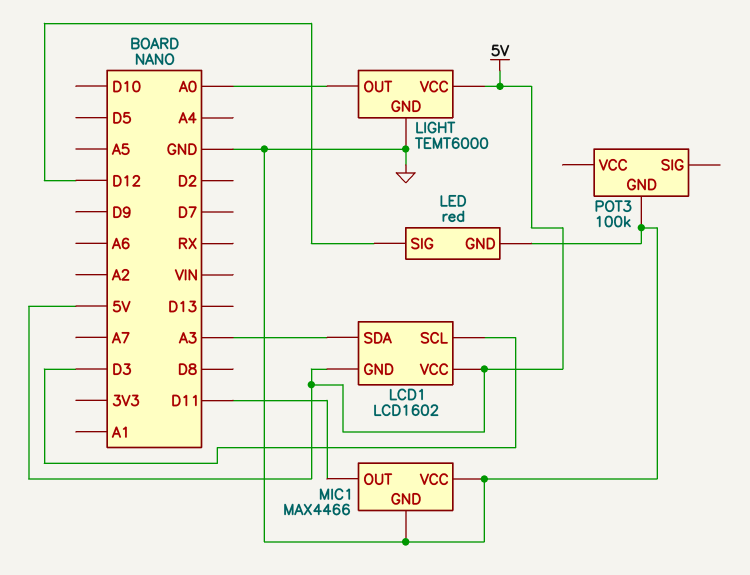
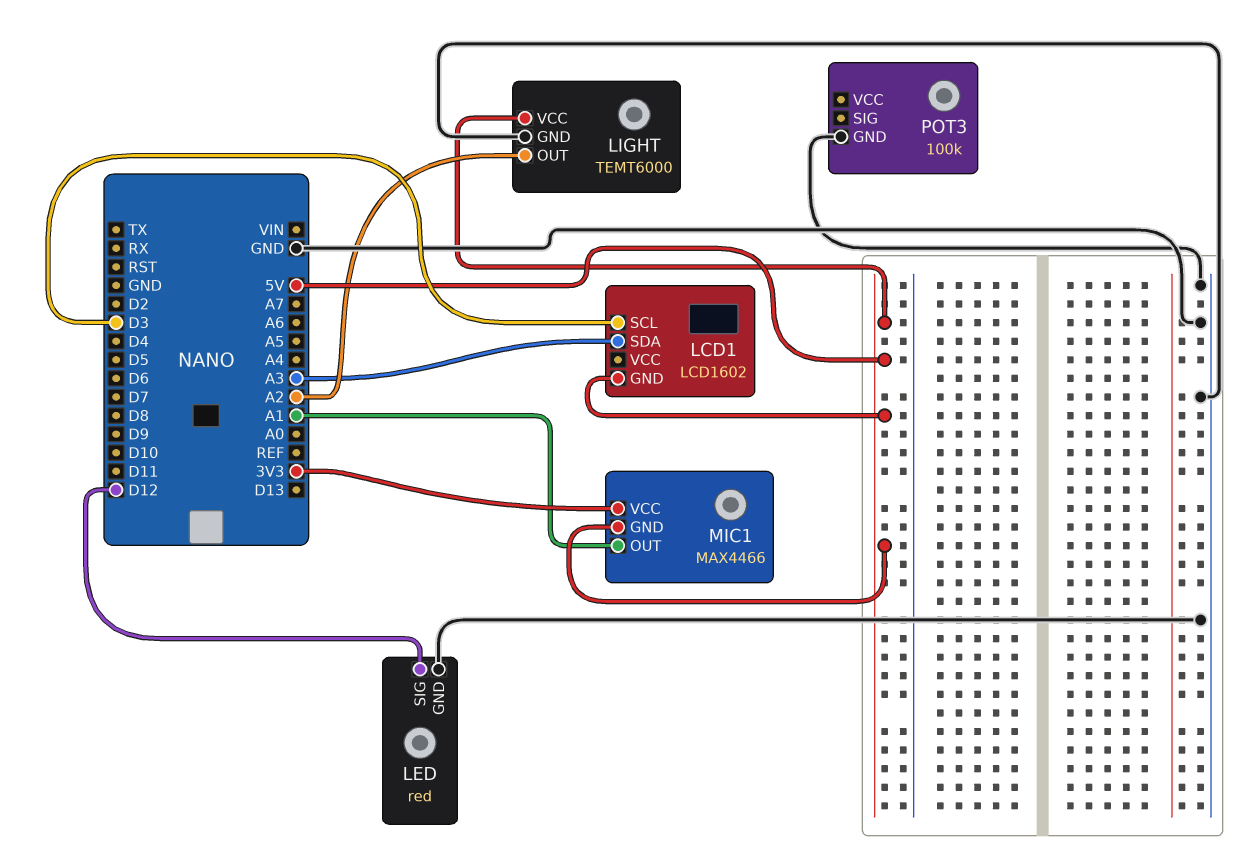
LCD1 pin VCC: 5V -> none
LIGHT pin OUT: A0 -> A2
MIC1 pin GND: GND -> 5V
MIC1 pin OUT: D11 -> A1
MIC1 pin VCC: GND -> 3V3

